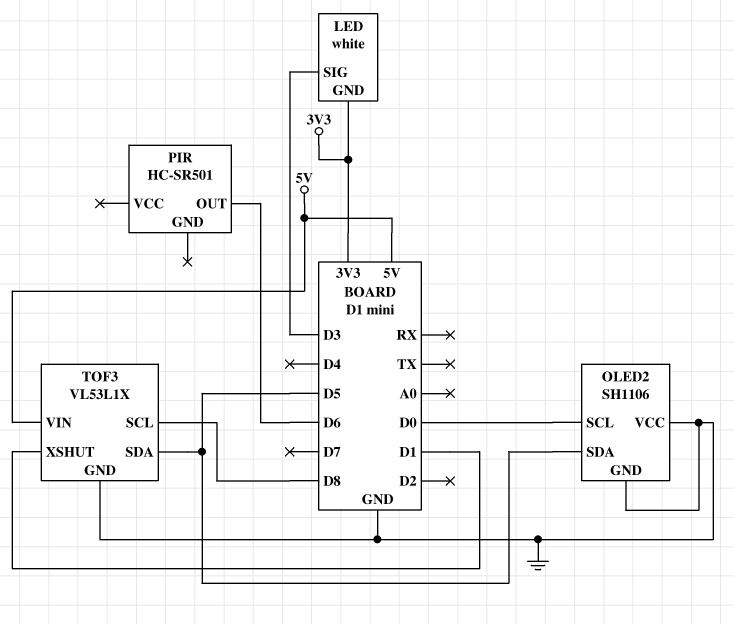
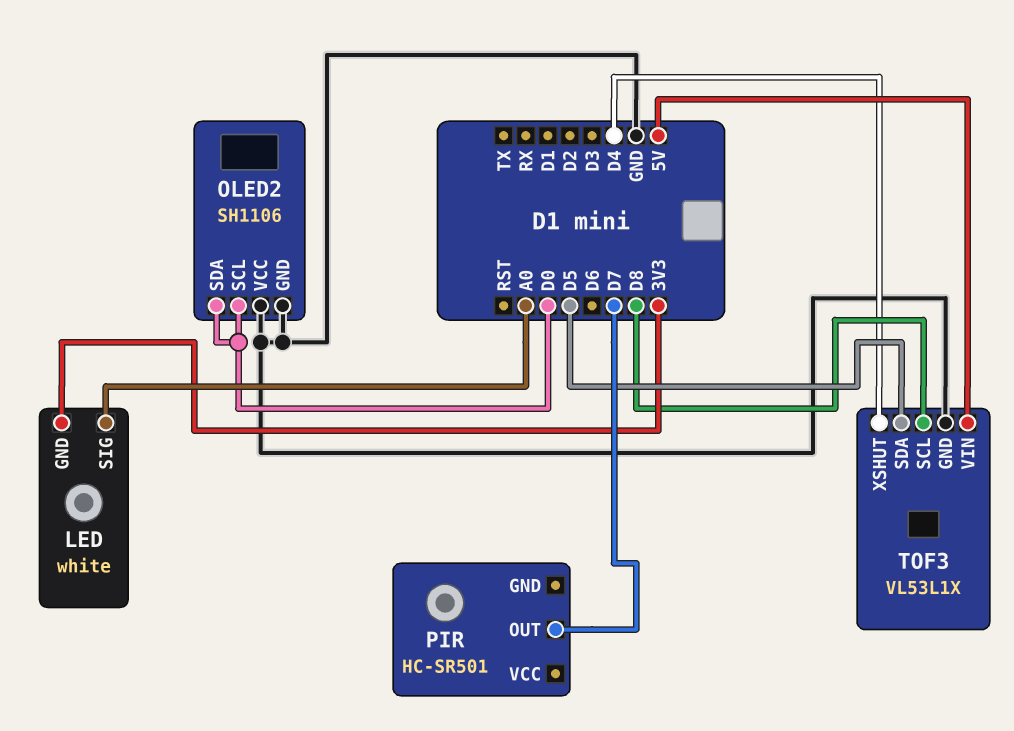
LED pin SIG: D3 -> A0
OLED2 pin SDA: D5 -> D0
PIR pin OUT: D6 -> D7
TOF3 pin XSHUT: D1 -> D4

